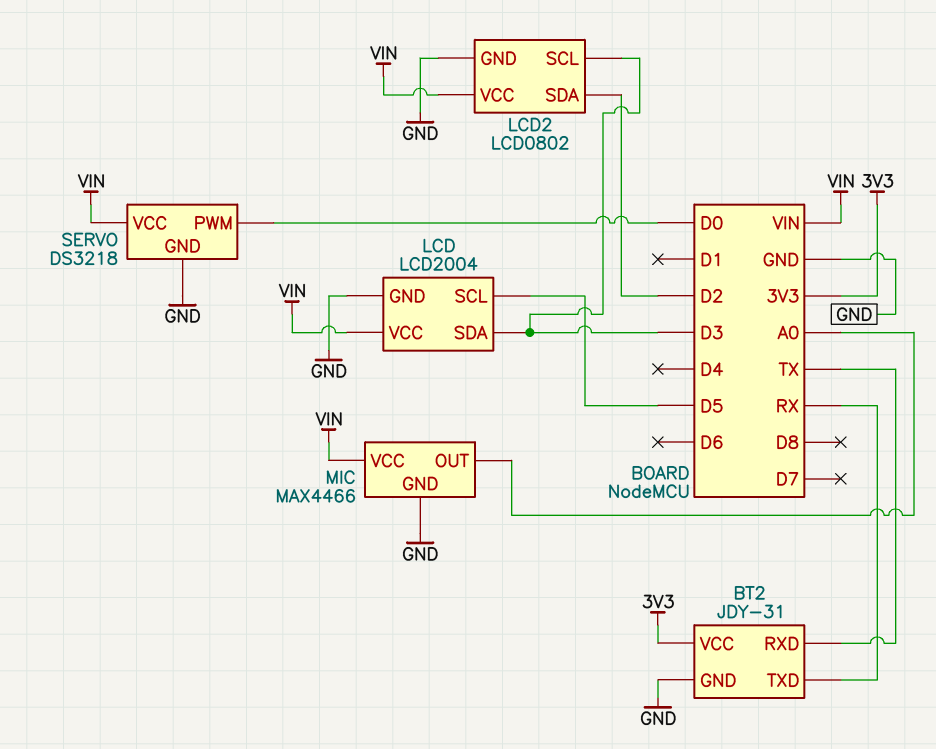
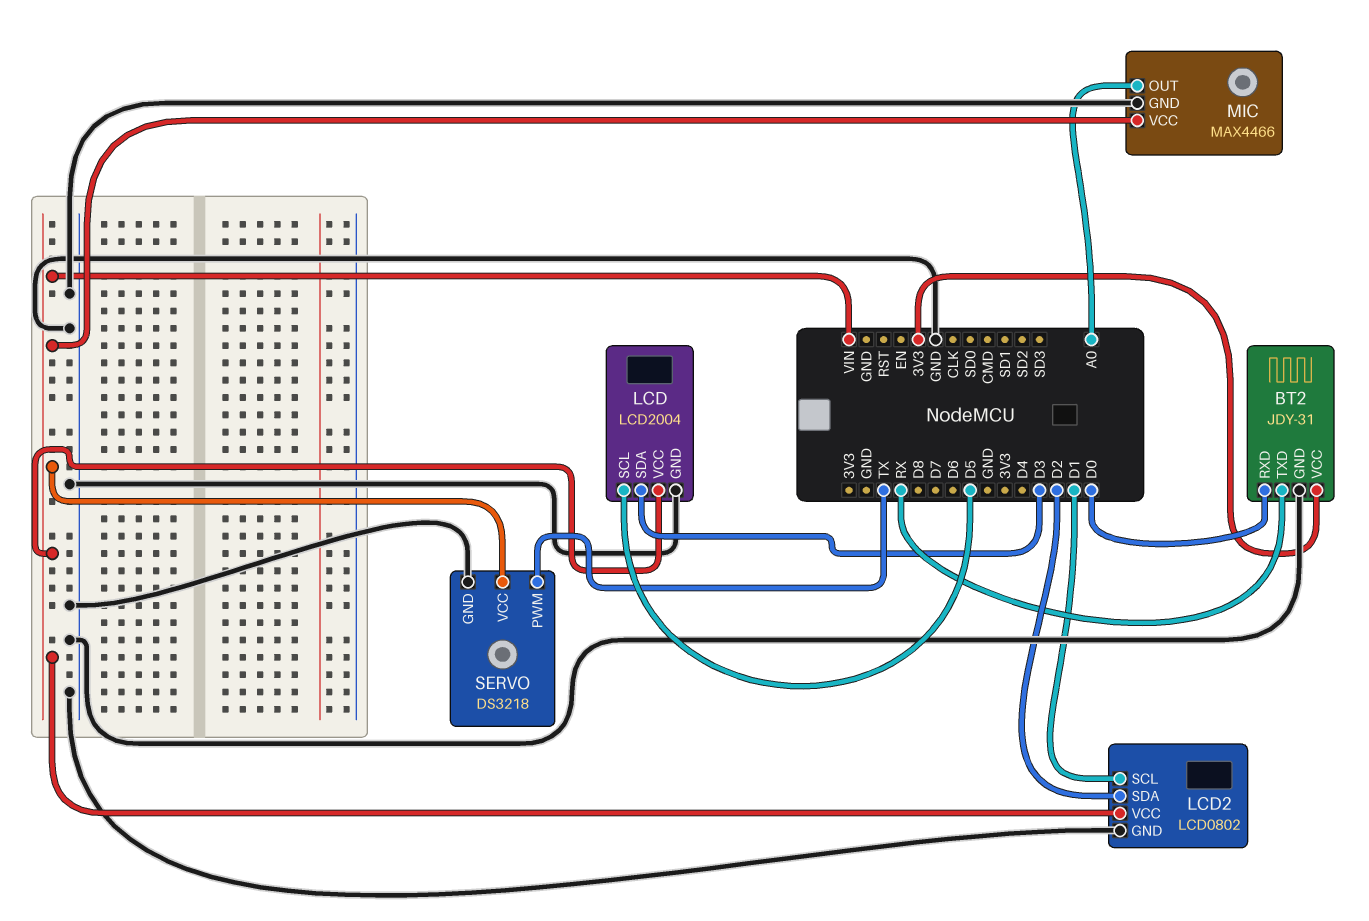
BT2 pin RXD: TX -> D0
LCD2 pin SCL: D3 -> D1
SERVO pin PWM: D0 -> TX

